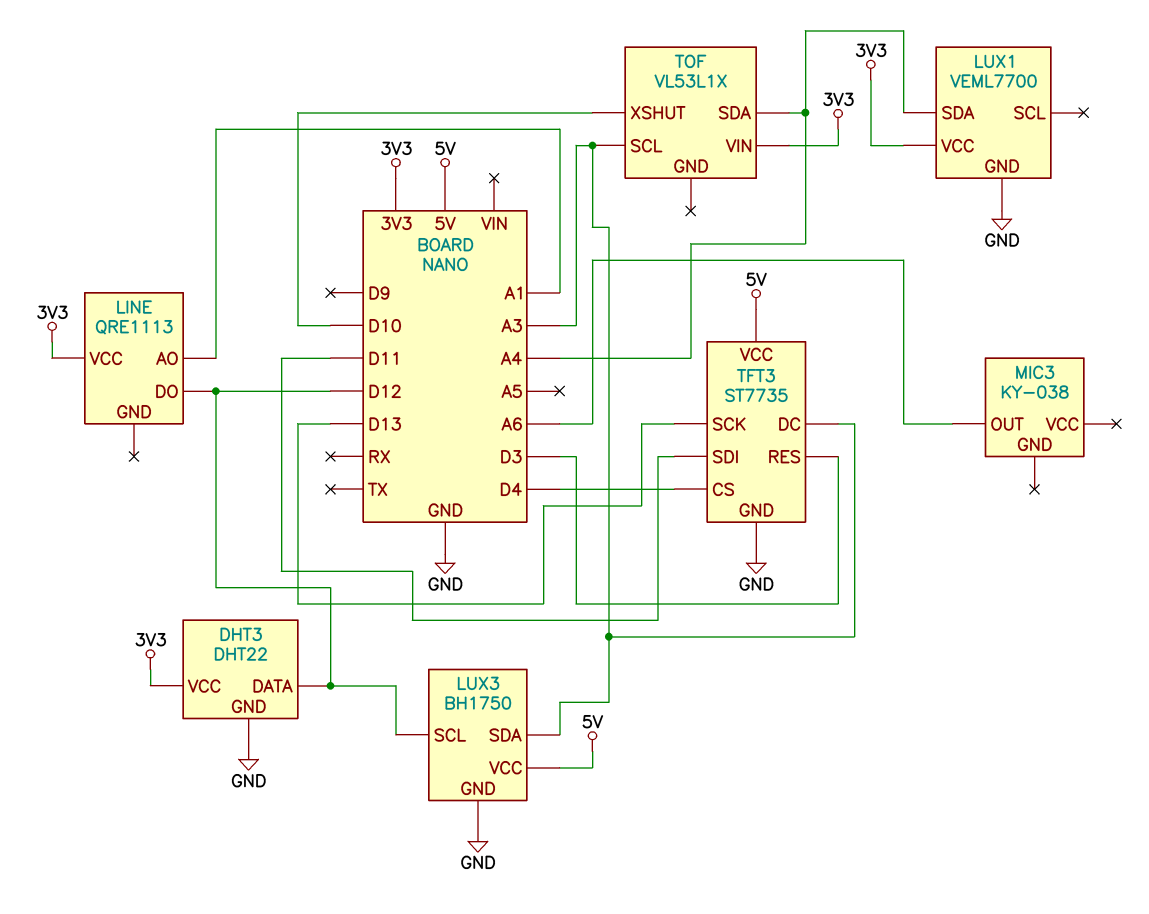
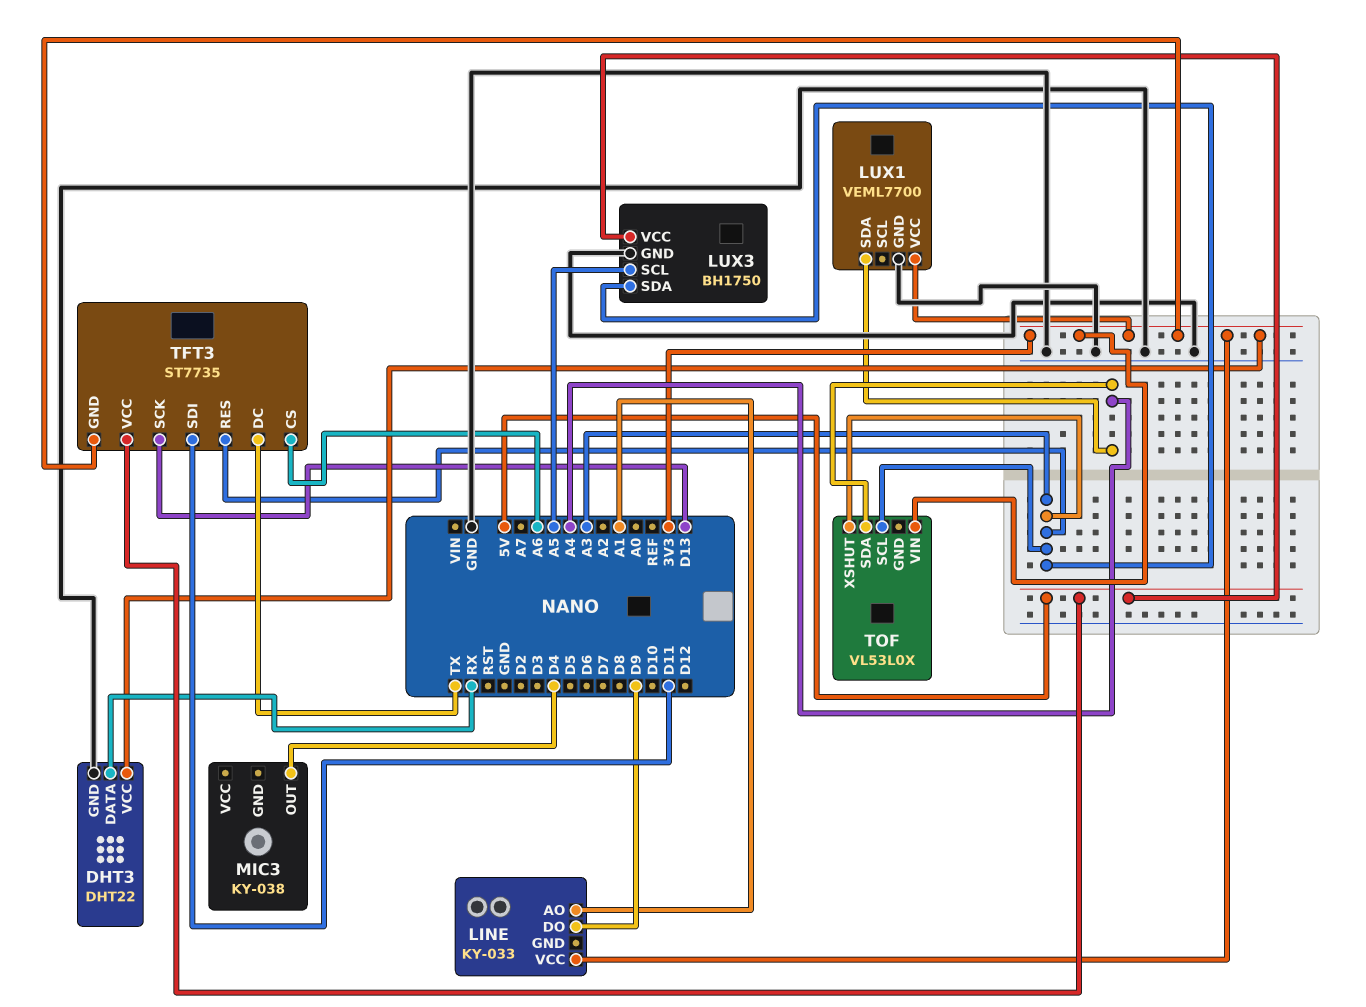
DHT3 pin DATA: D12 -> RX
LINE: QRE1113 -> KY-033
LINE pin DO: D12 -> D9
LUX3 pin SCL: D12 -> A5
MIC3 pin OUT: A6 -> D4
TFT3 pin CS: D4 -> A6
TFT3 pin DC: A3 -> TX
TFT3 pin GND: GND -> 3V3
TFT3 pin RES: D3 -> A3
TOF: VL53L1X -> VL53L0X
TOF pin XSHUT: D10 -> A3

